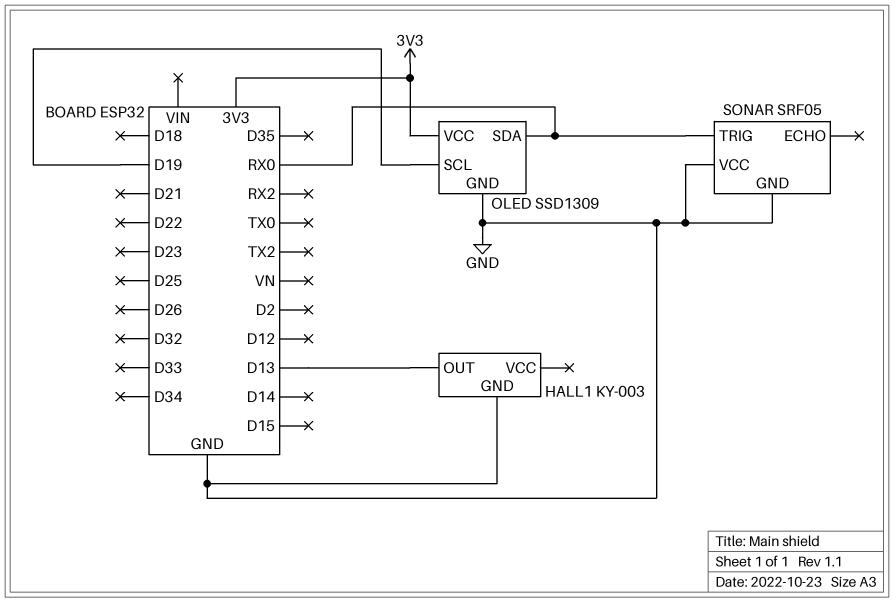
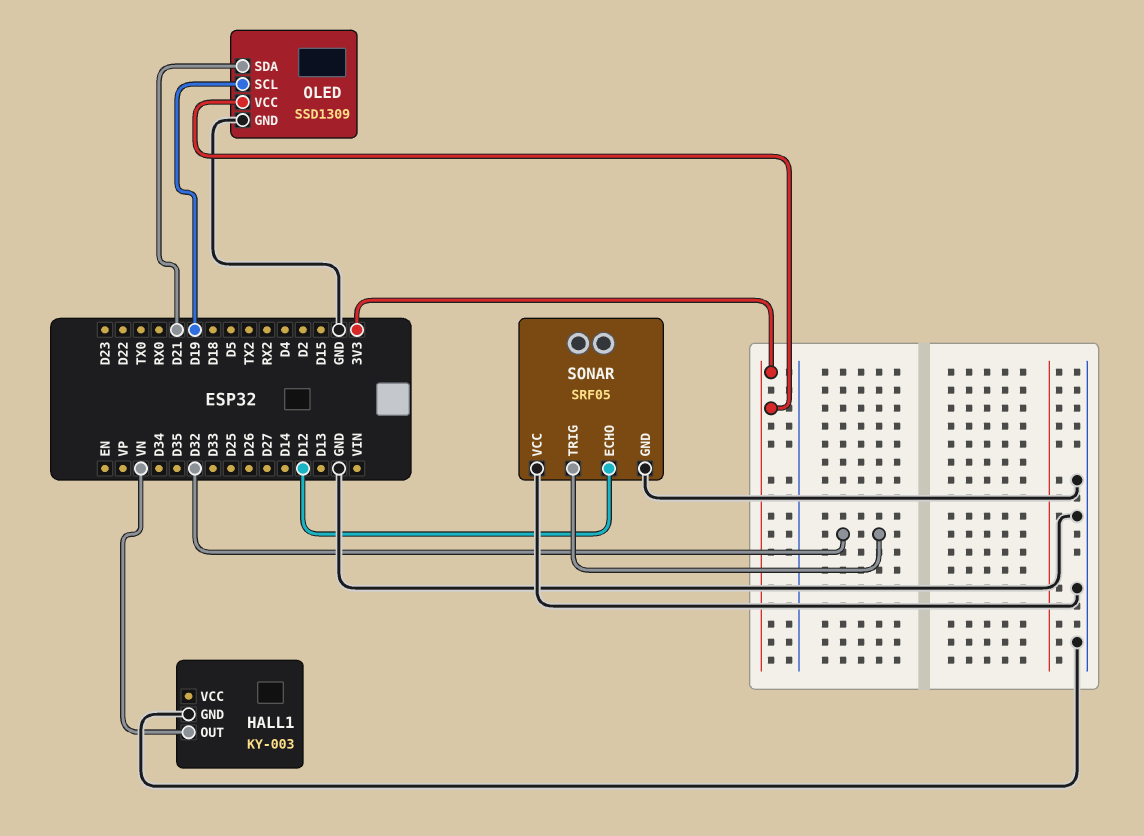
HALL1 pin OUT: D13 -> VN
OLED pin SDA: RX0 -> D21
SONAR pin ECHO: none -> D12
SONAR pin TRIG: RX0 -> D32

